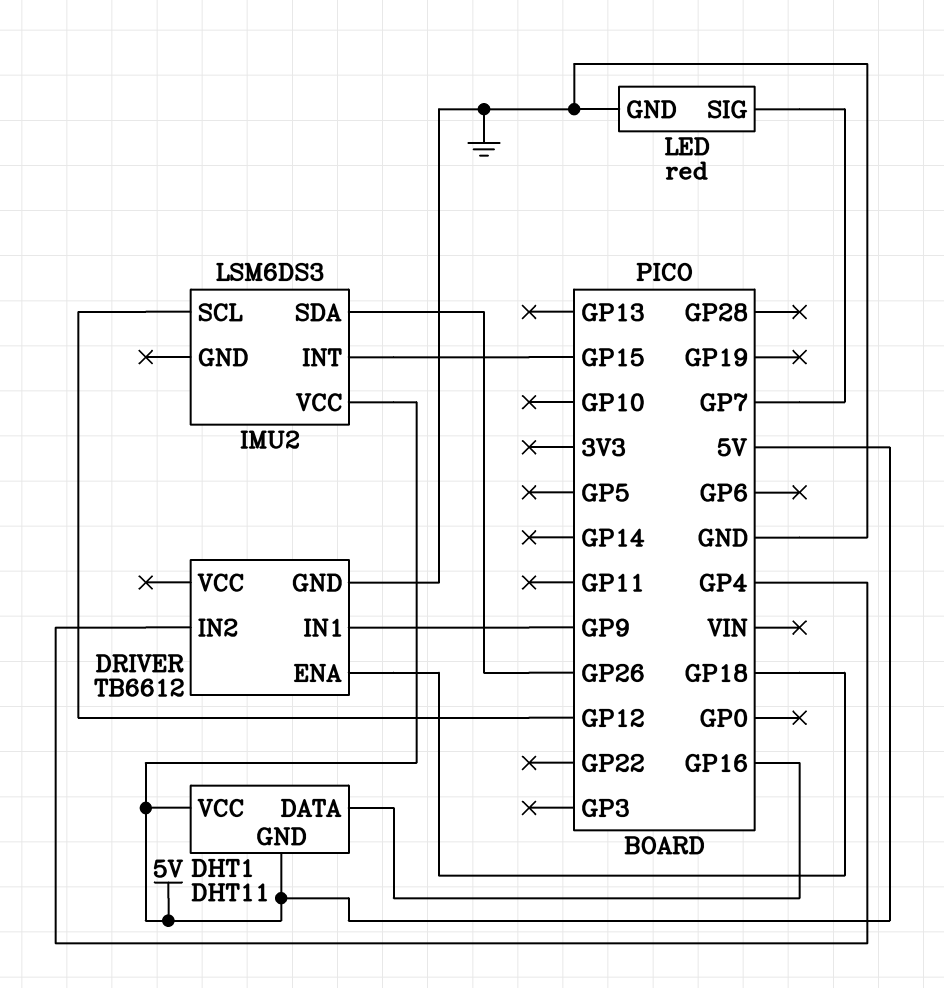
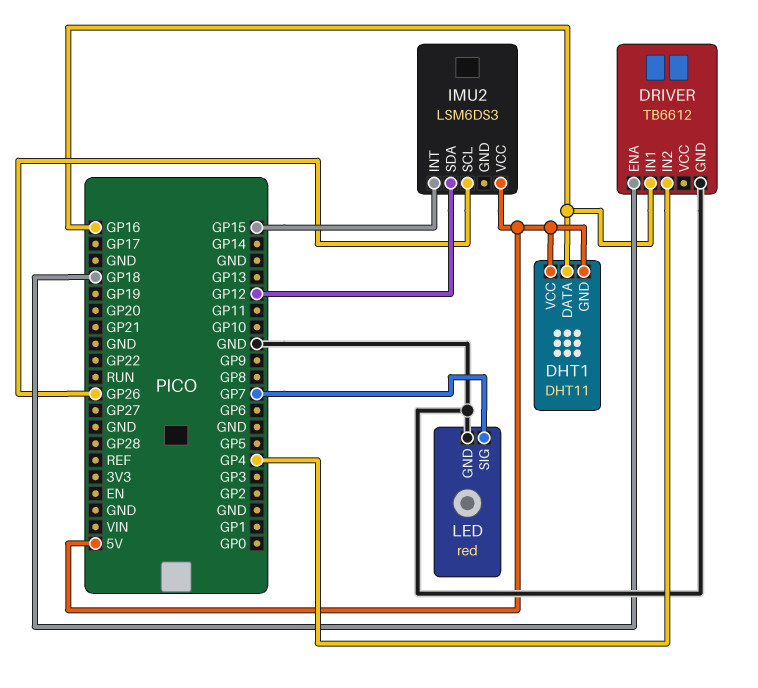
DRIVER pin IN1: GP9 -> GP16
IMU2 pin SCL: GP12 -> GP26
IMU2 pin SDA: GP26 -> GP12

